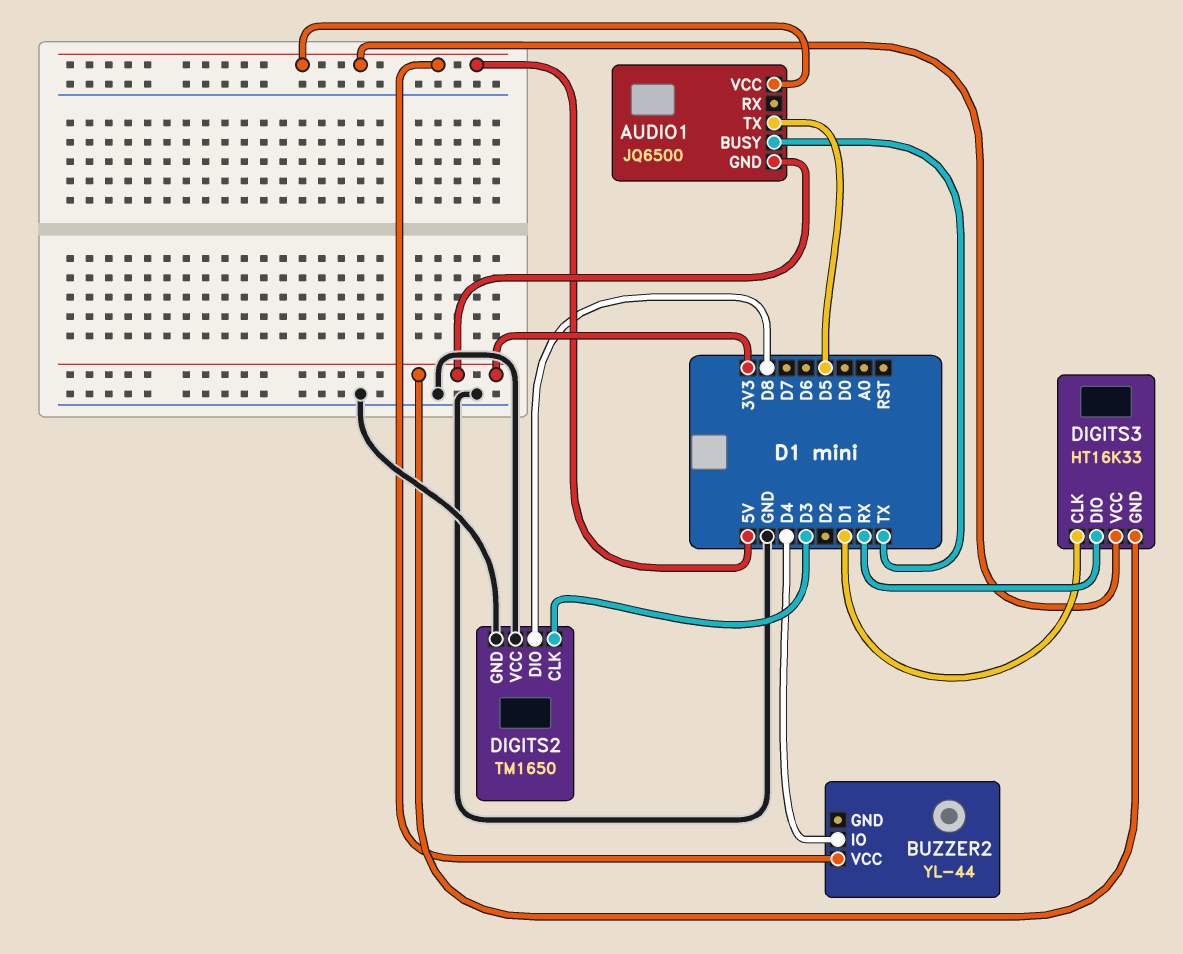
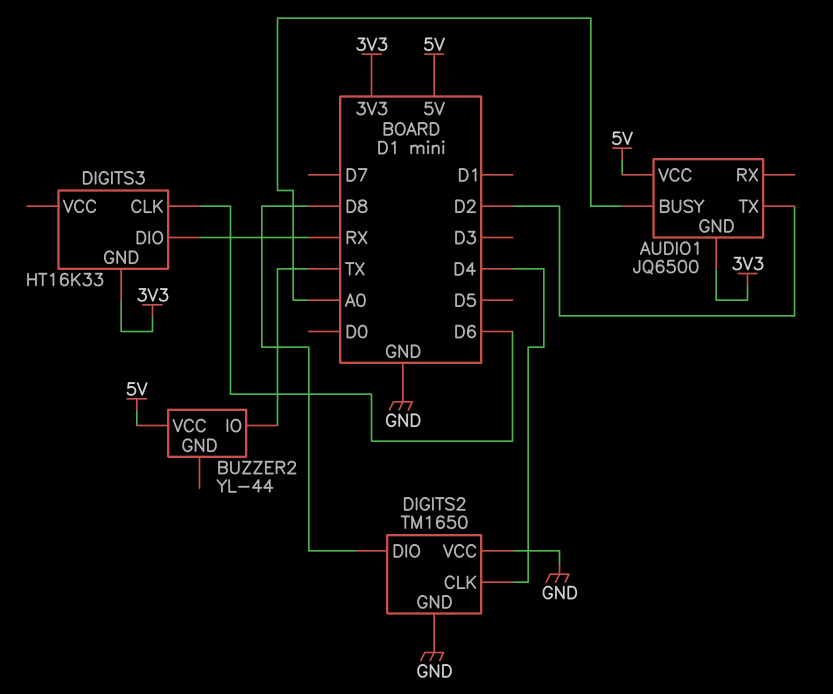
AUDIO1 pin BUSY: TX -> A0
AUDIO1 pin TX: D5 -> D2
BUZZER2 pin IO: D4 -> TX
DIGITS2 pin CLK: D3 -> D4
DIGITS3 pin CLK: D1 -> D6
DIGITS3 pin VCC: 5V -> none

